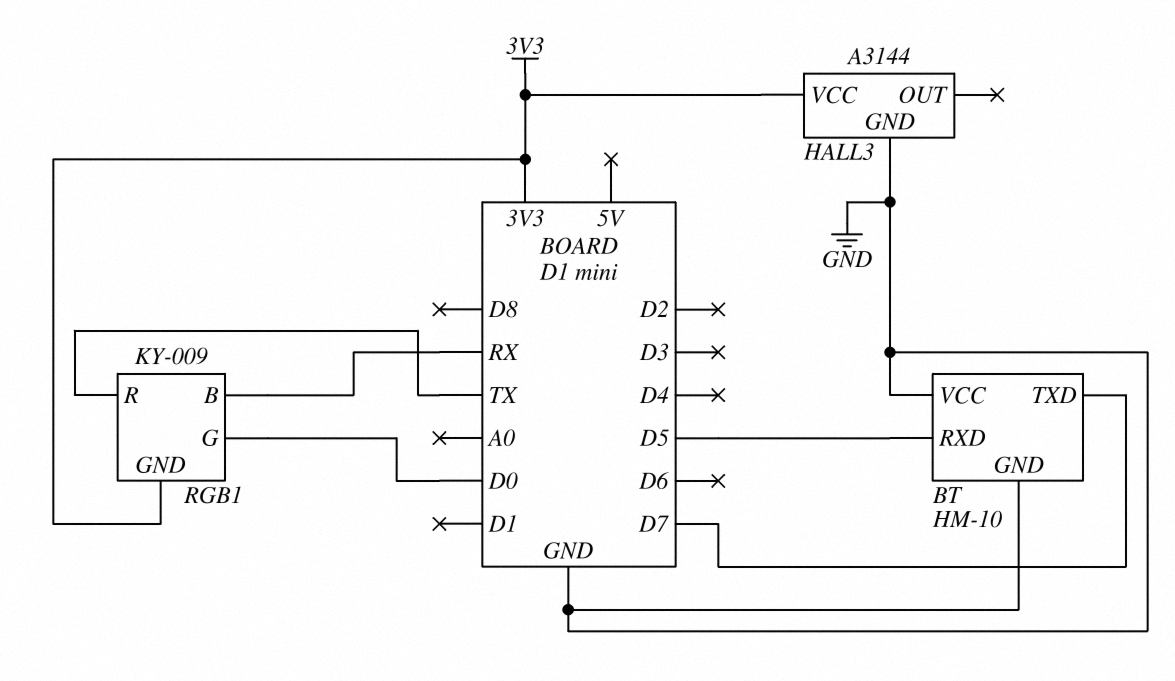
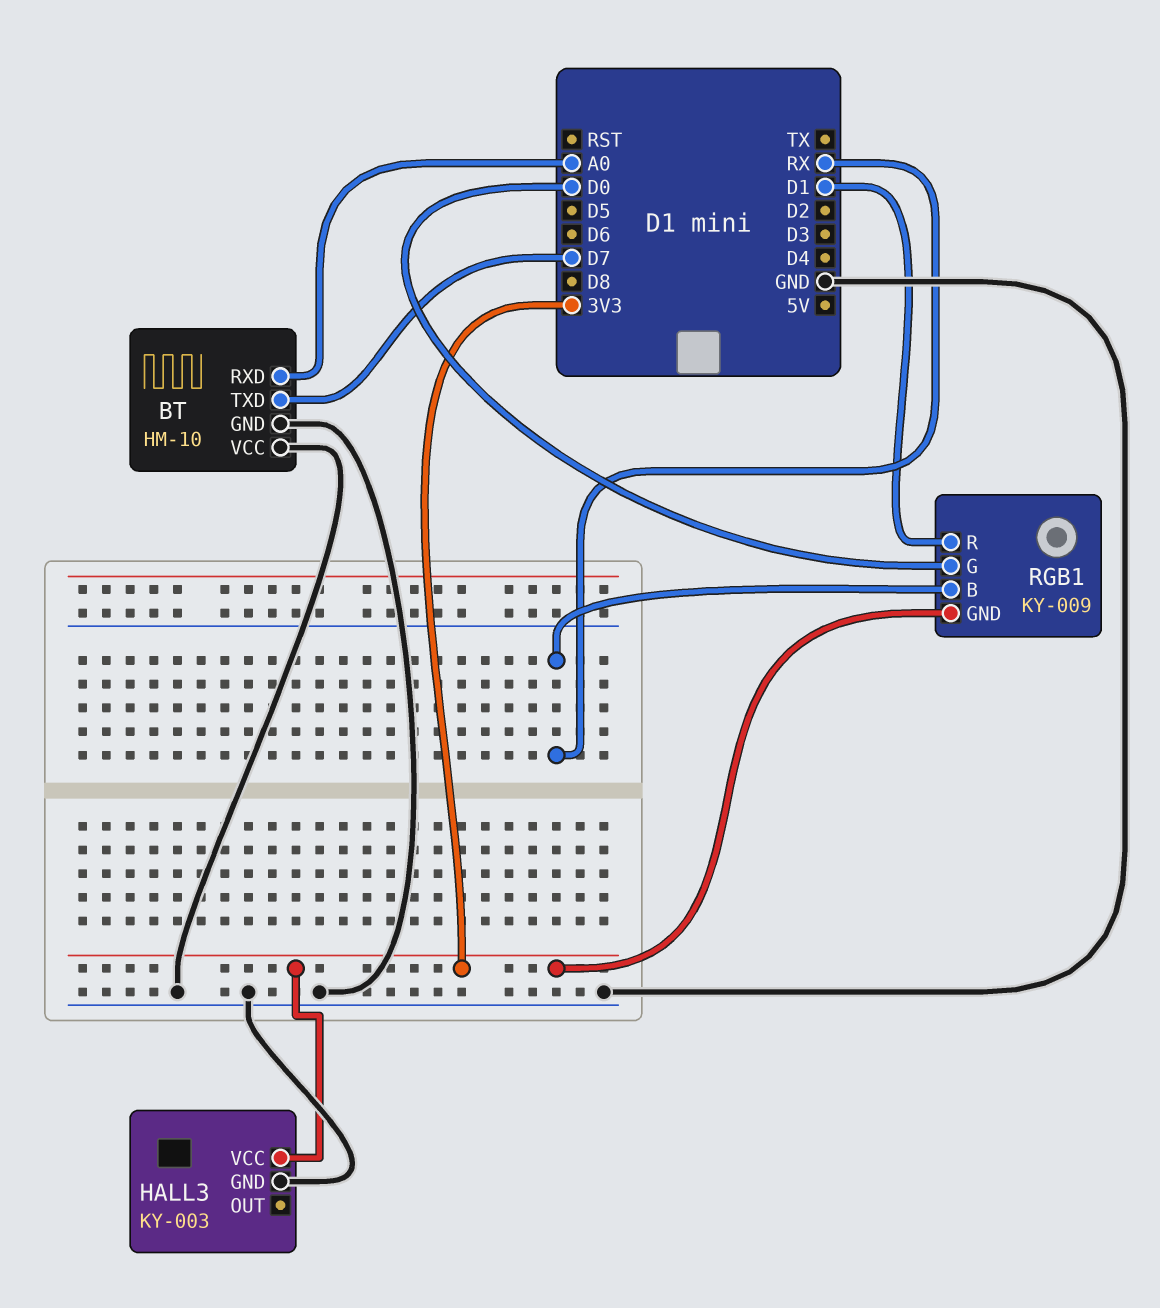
BT pin RXD: D5 -> A0
HALL3: A3144 -> KY-003
RGB1 pin R: TX -> D1

